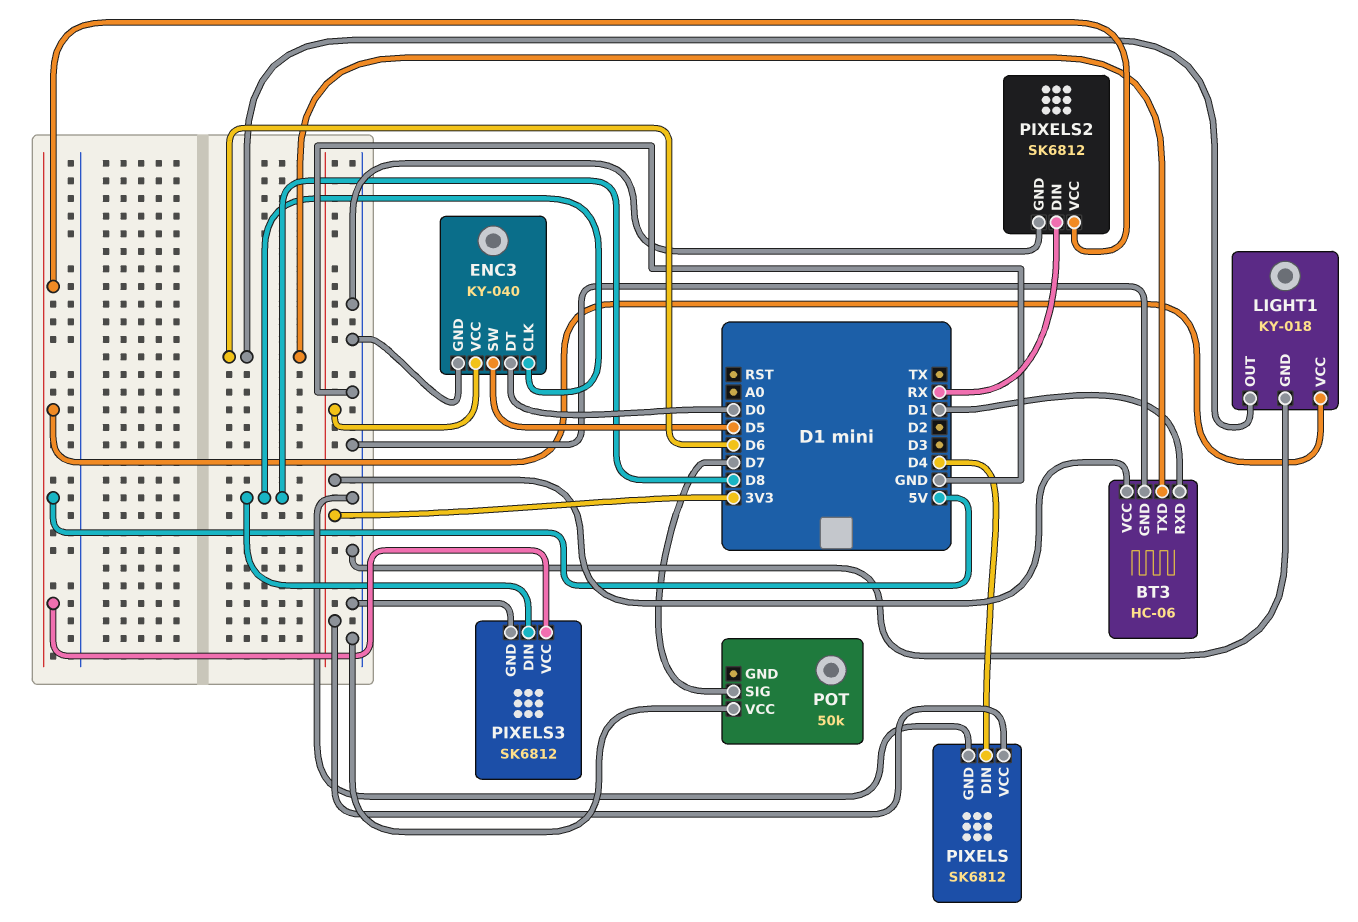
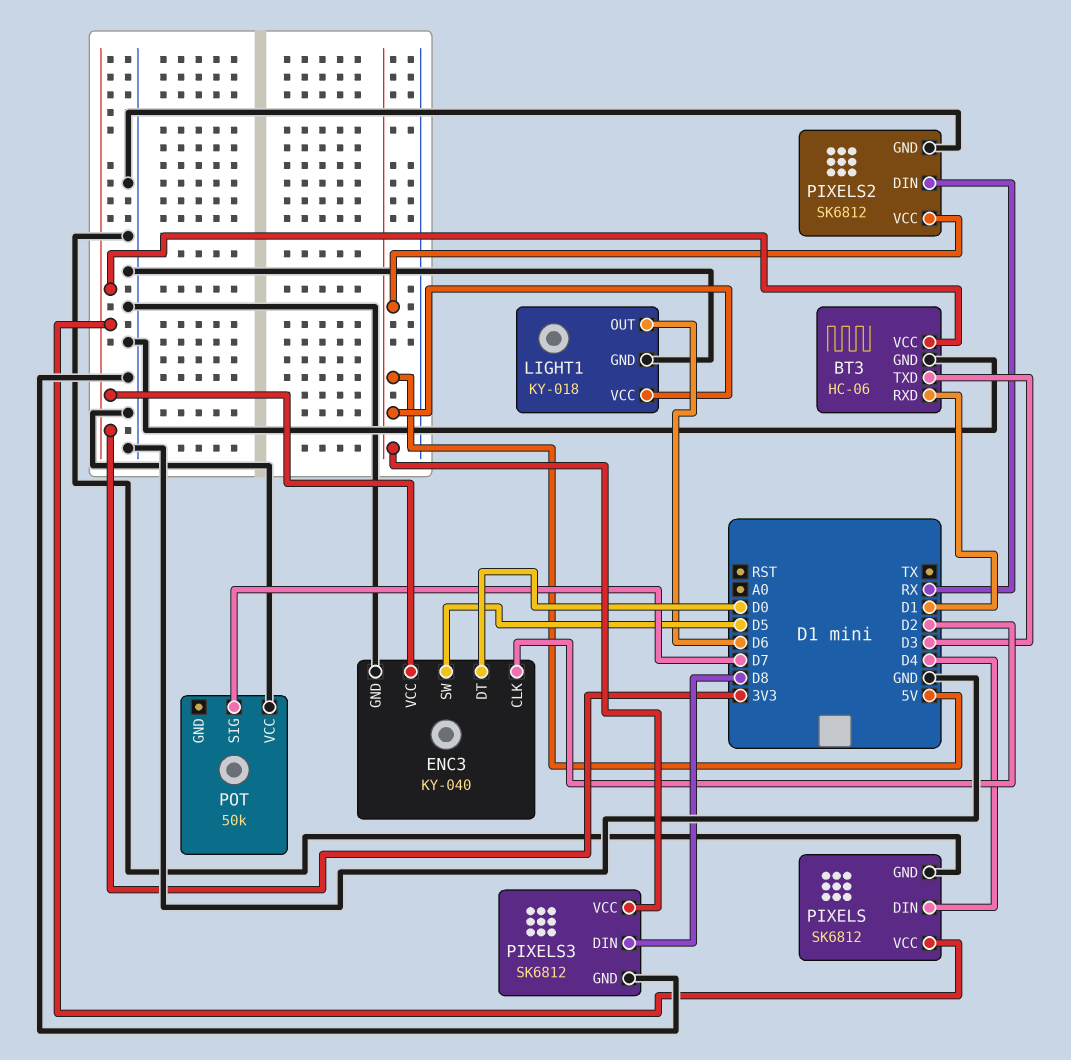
BT3 pin TXD: D6 -> D3
ENC3 pin CLK: D8 -> D2

